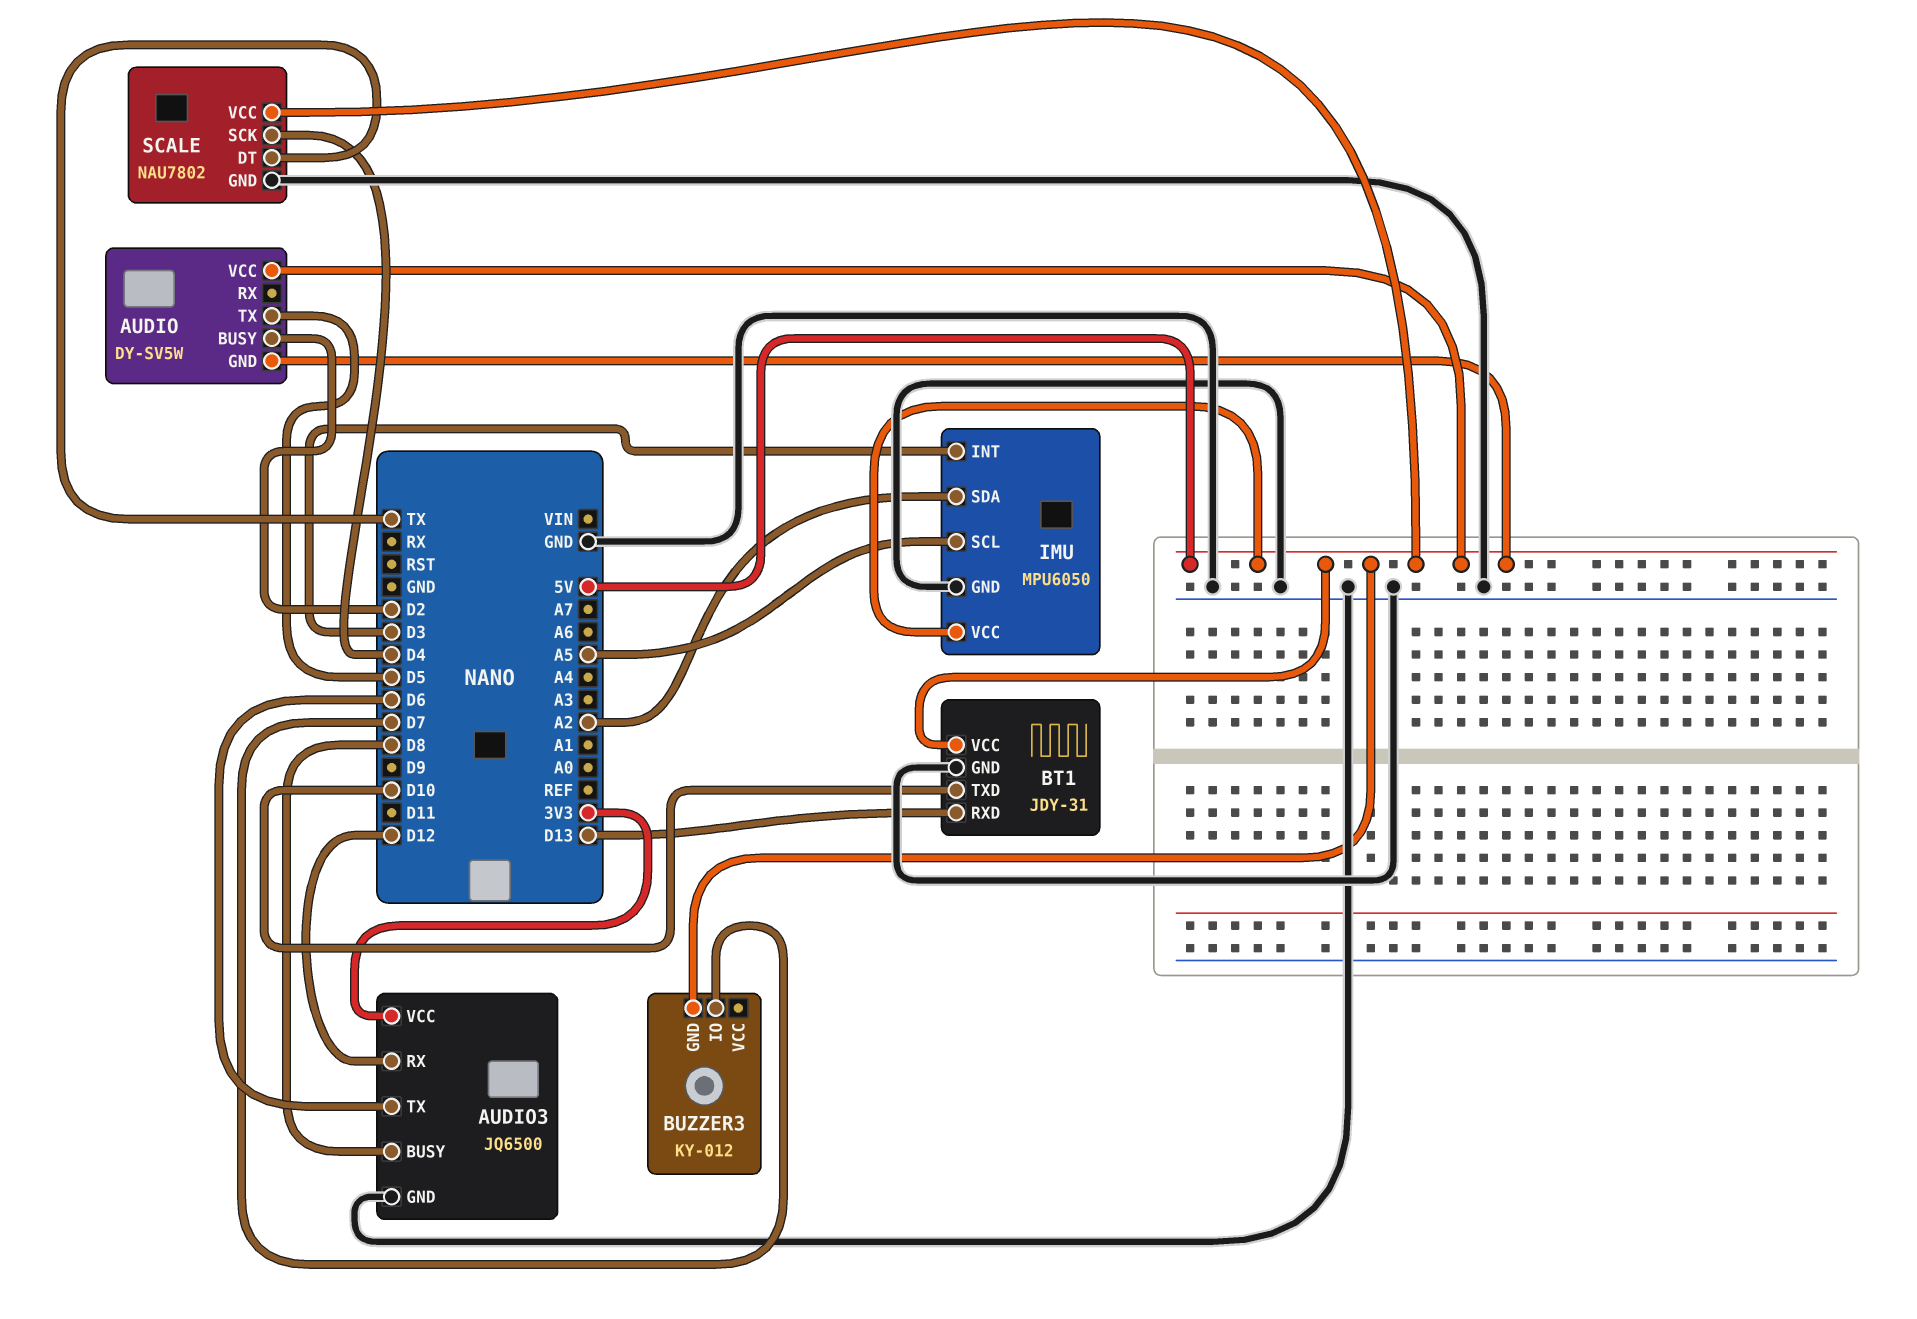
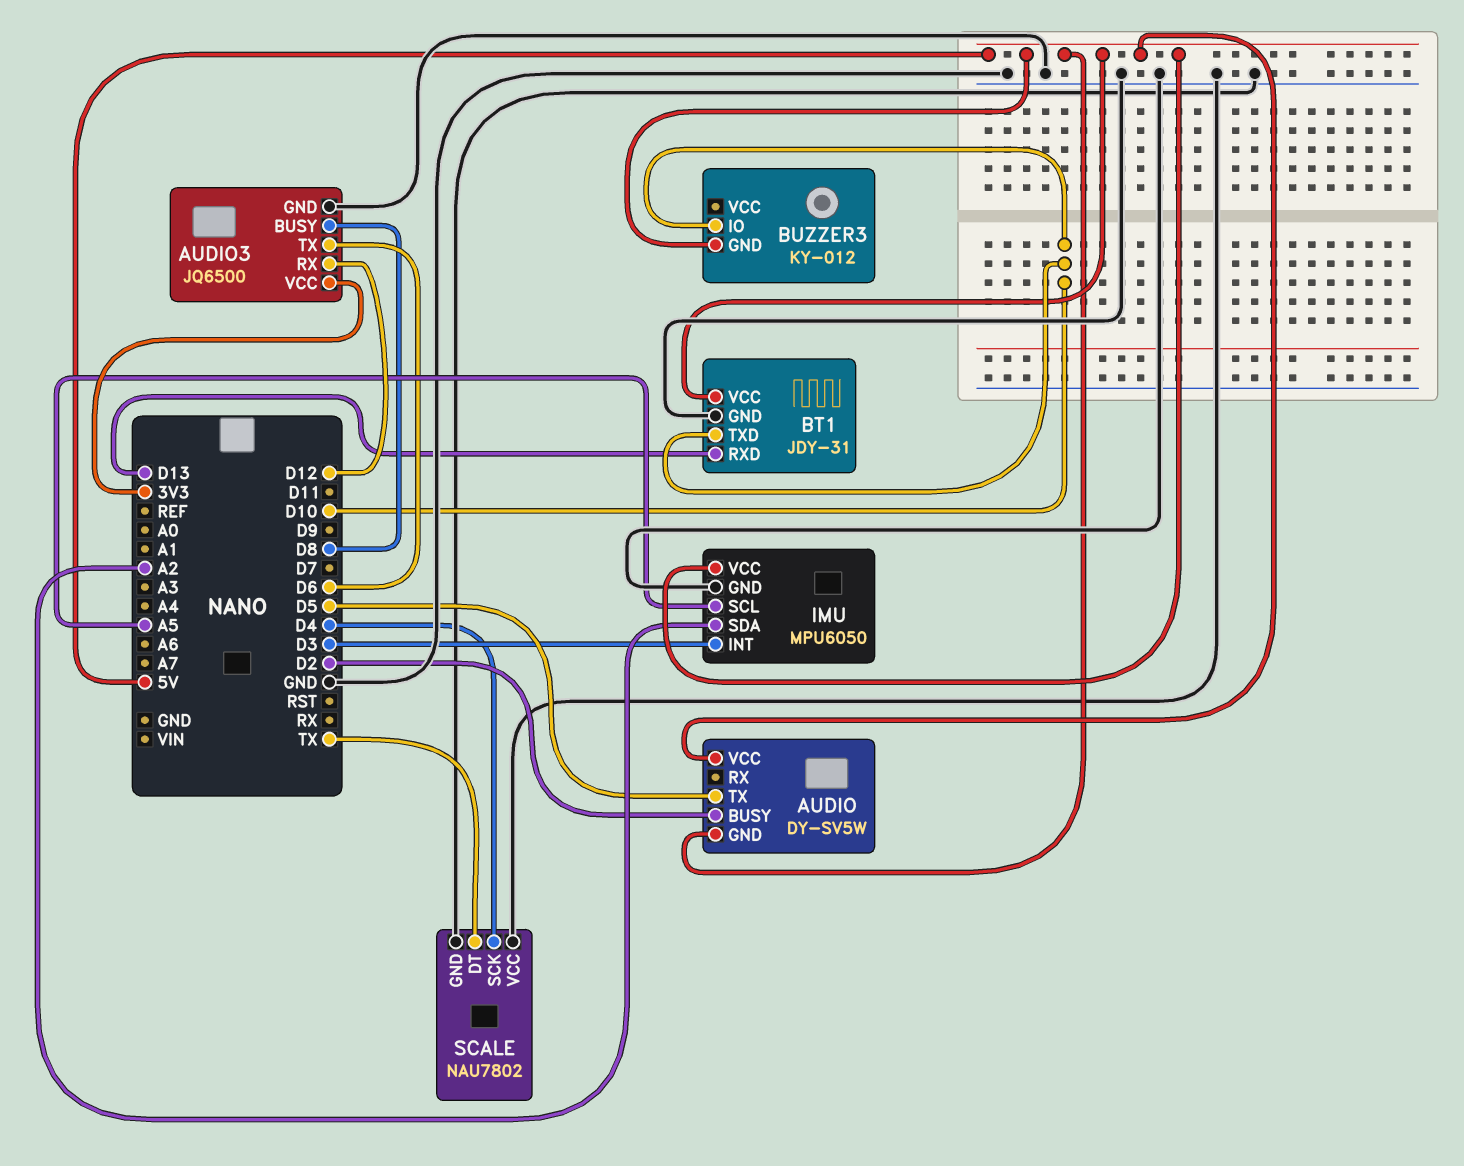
BUZZER3 pin IO: D7 -> D10
SCALE pin VCC: 5V -> GND

